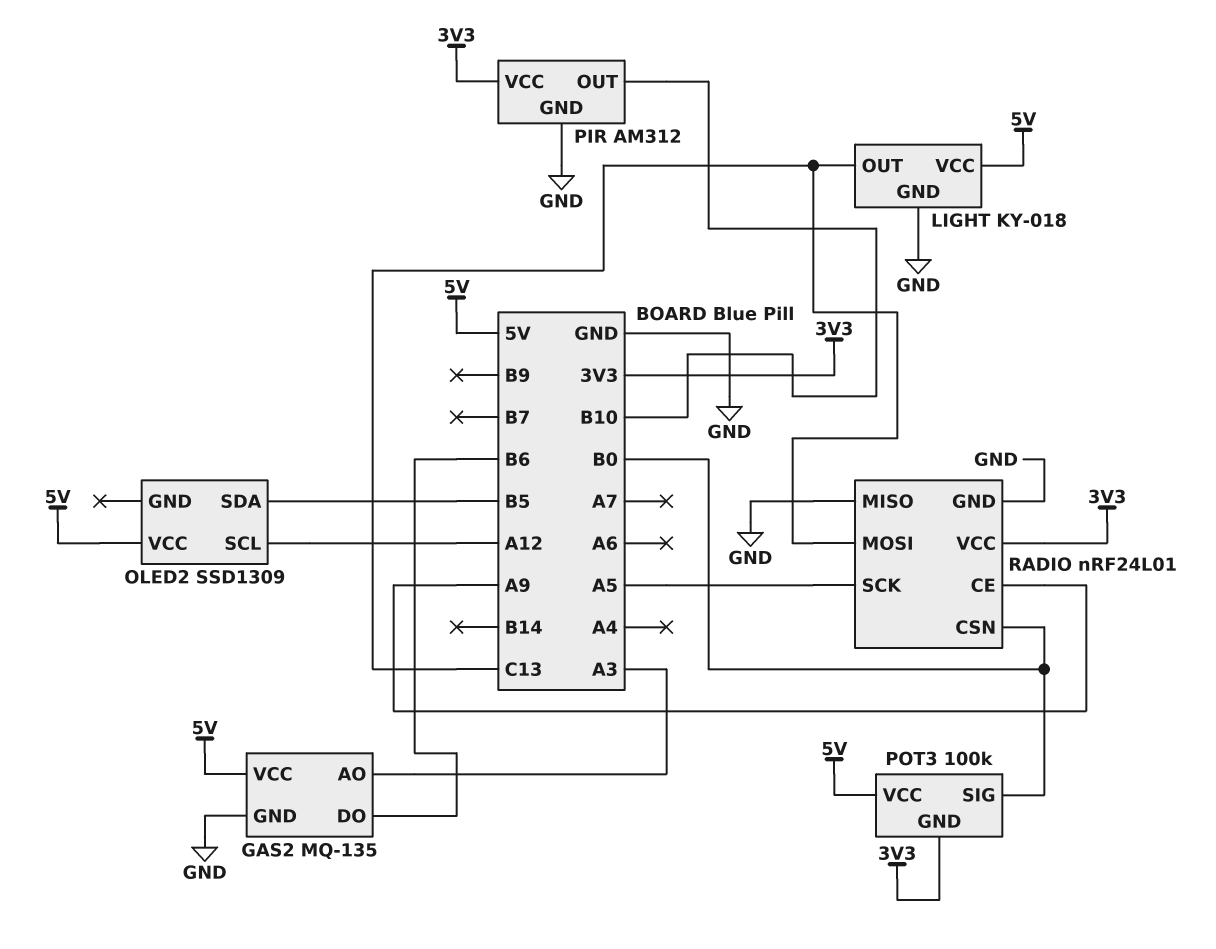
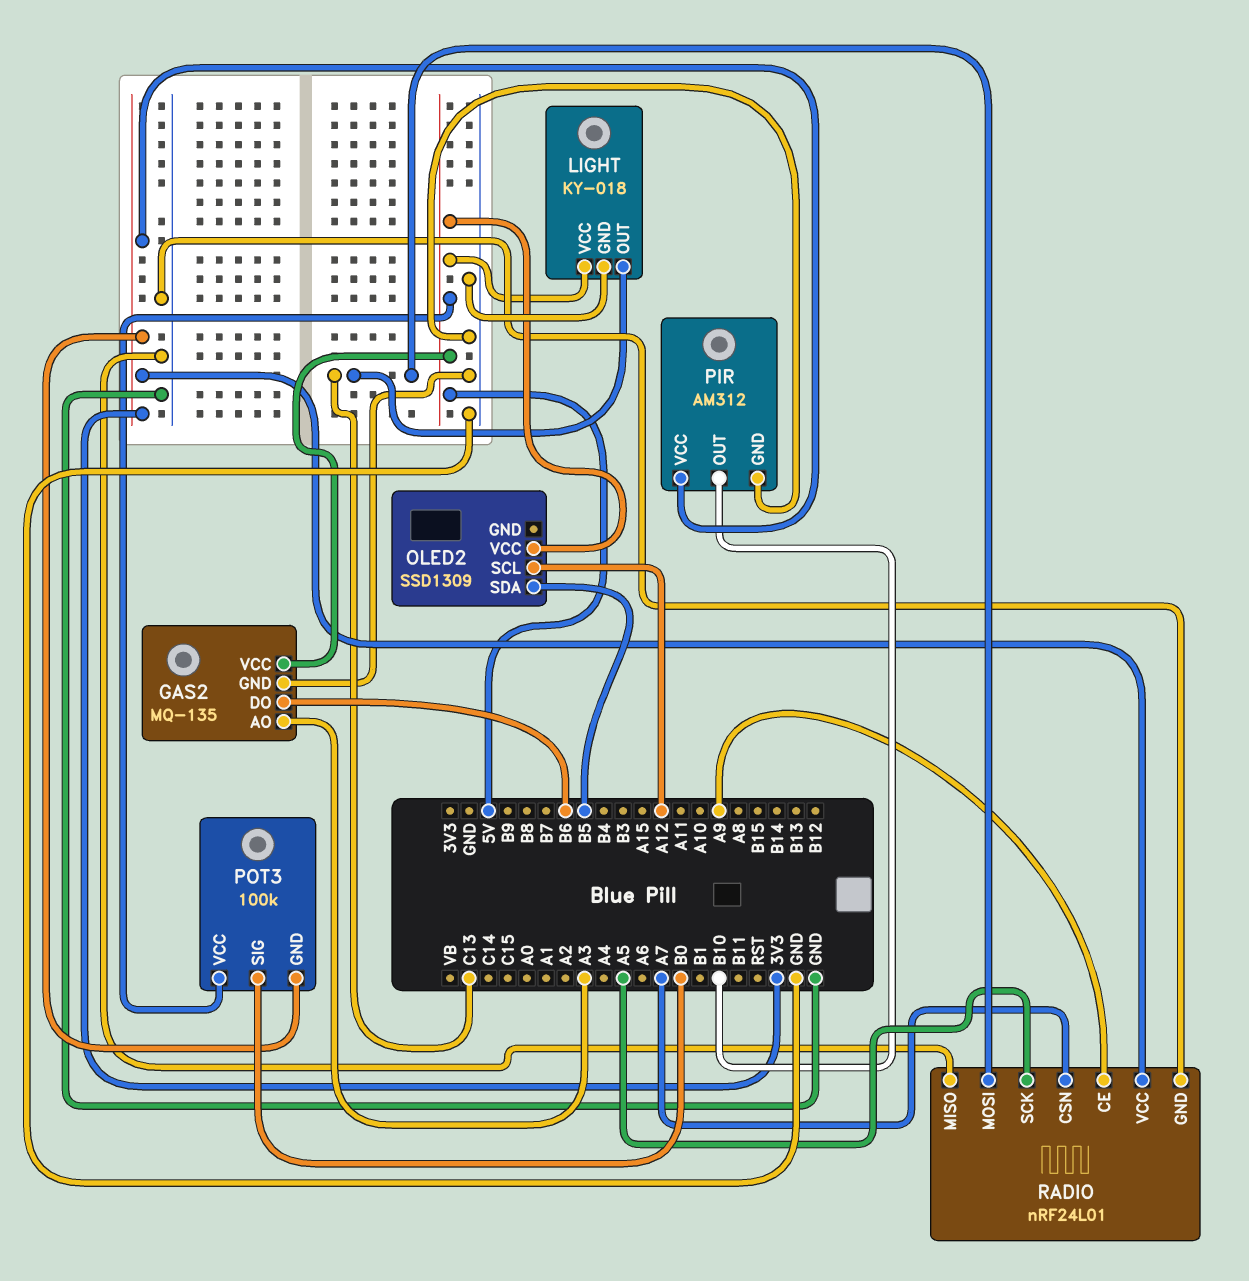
RADIO pin CSN: B0 -> A7

